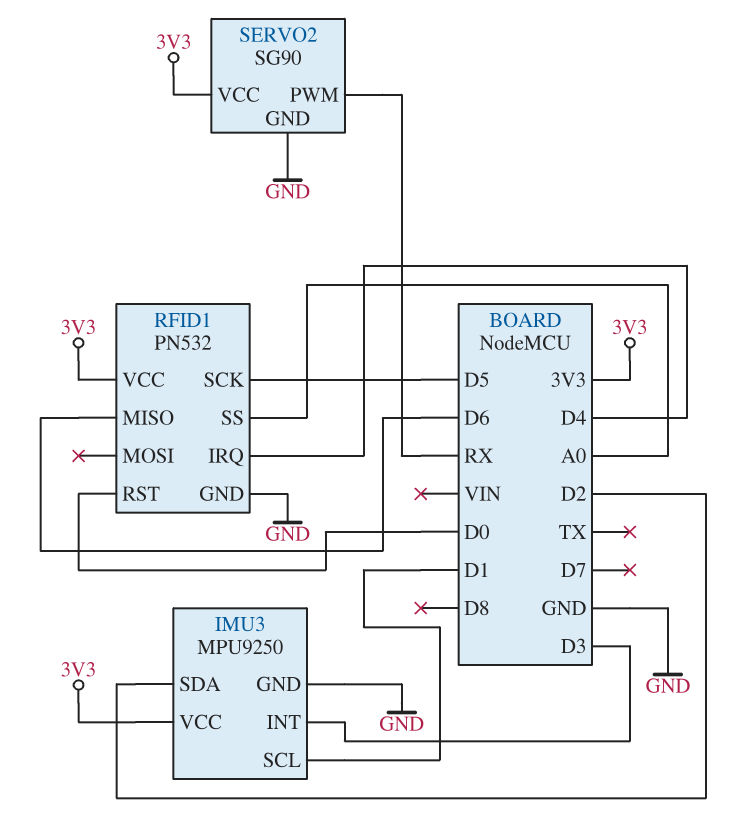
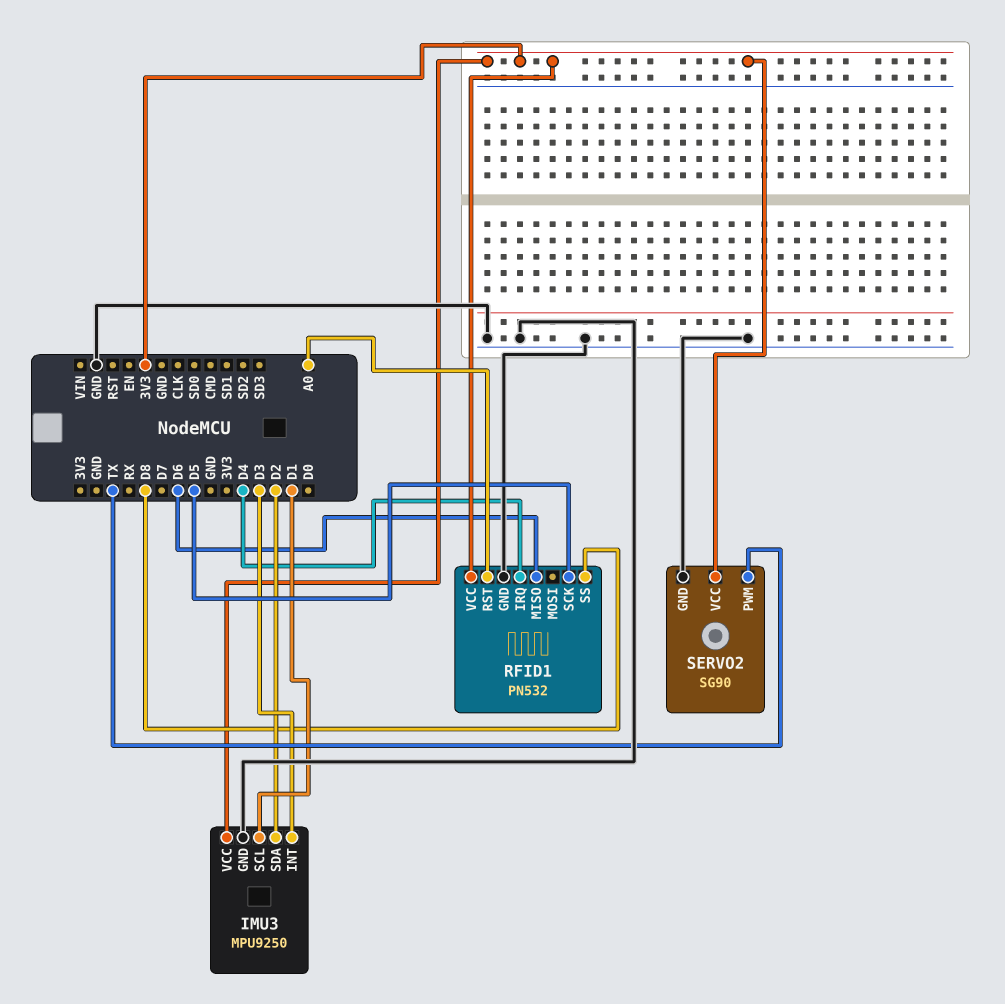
RFID1 pin RST: D0 -> A0
RFID1 pin SS: A0 -> D8
SERVO2 pin PWM: RX -> TX

